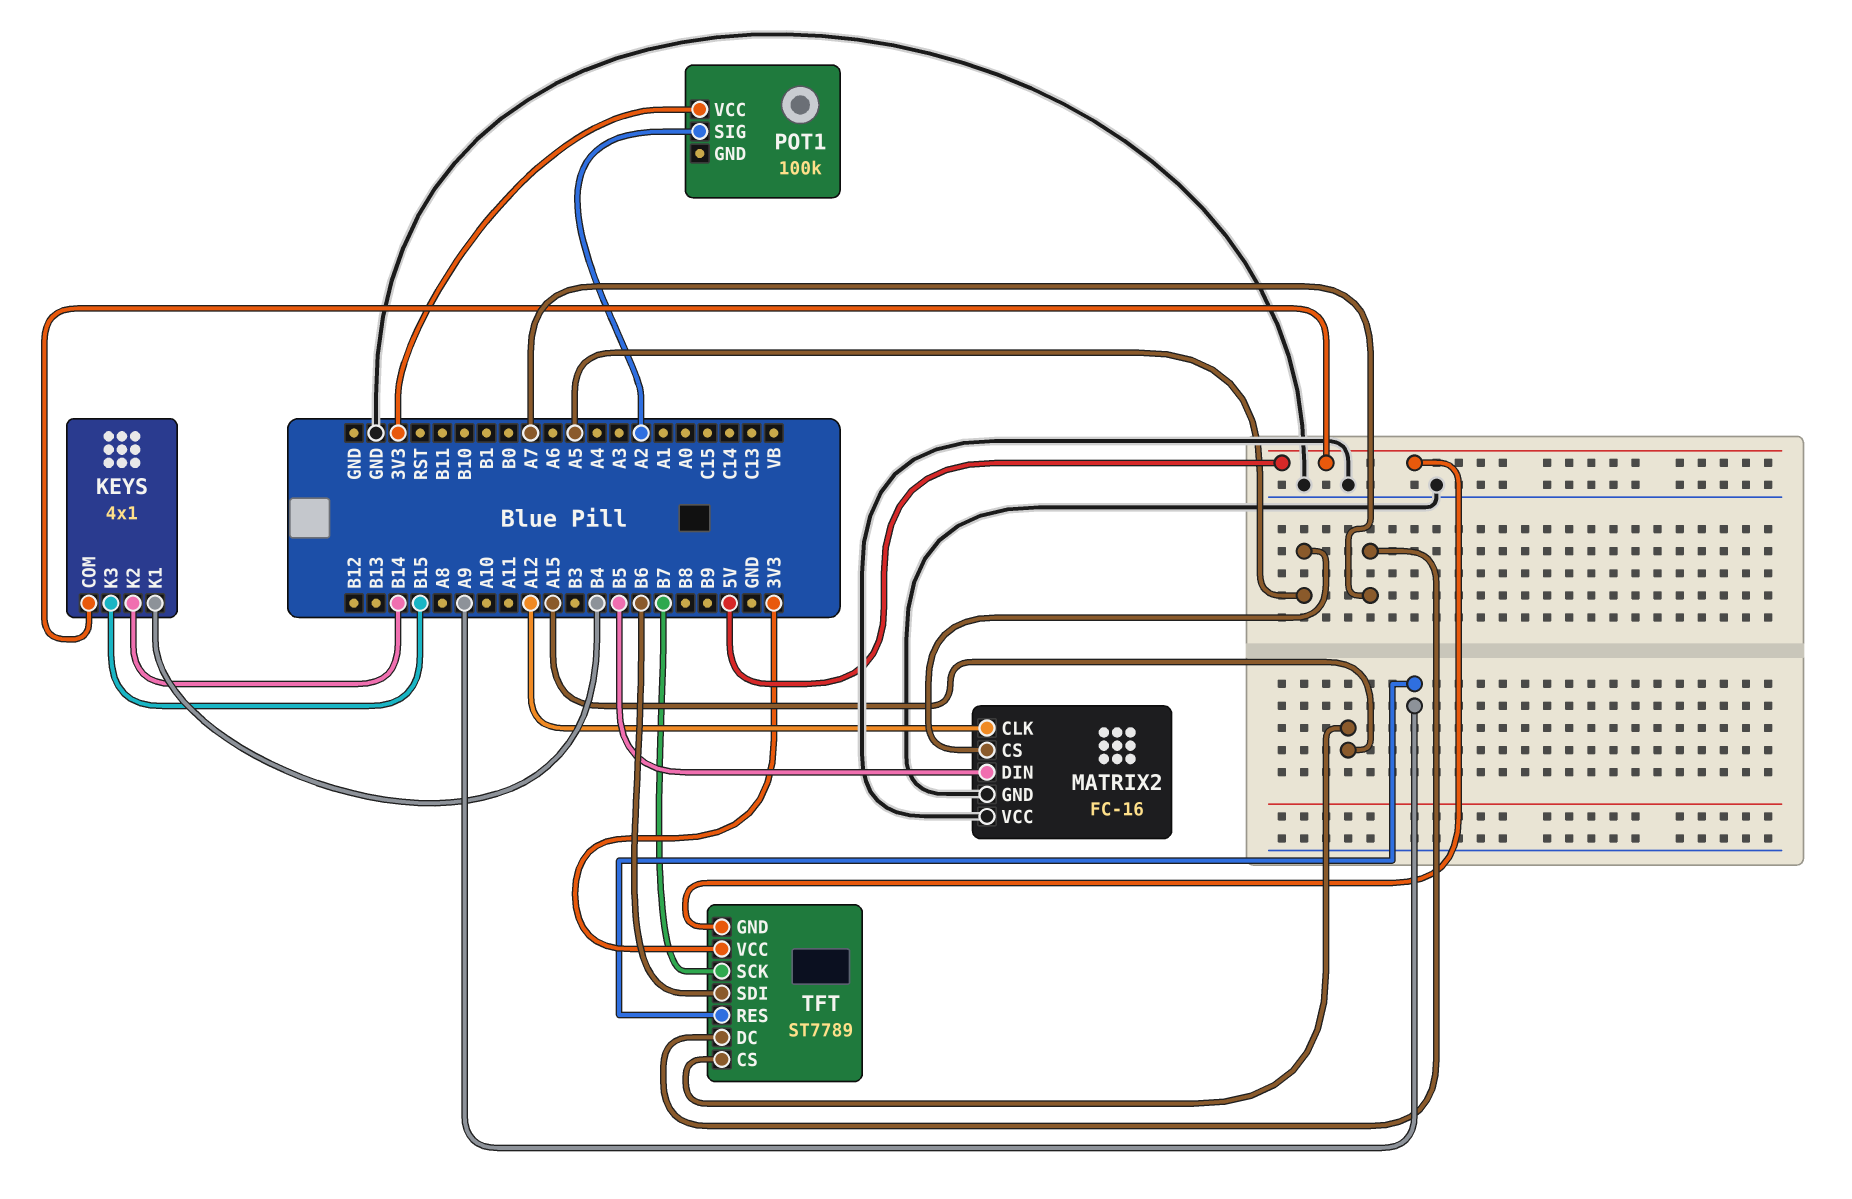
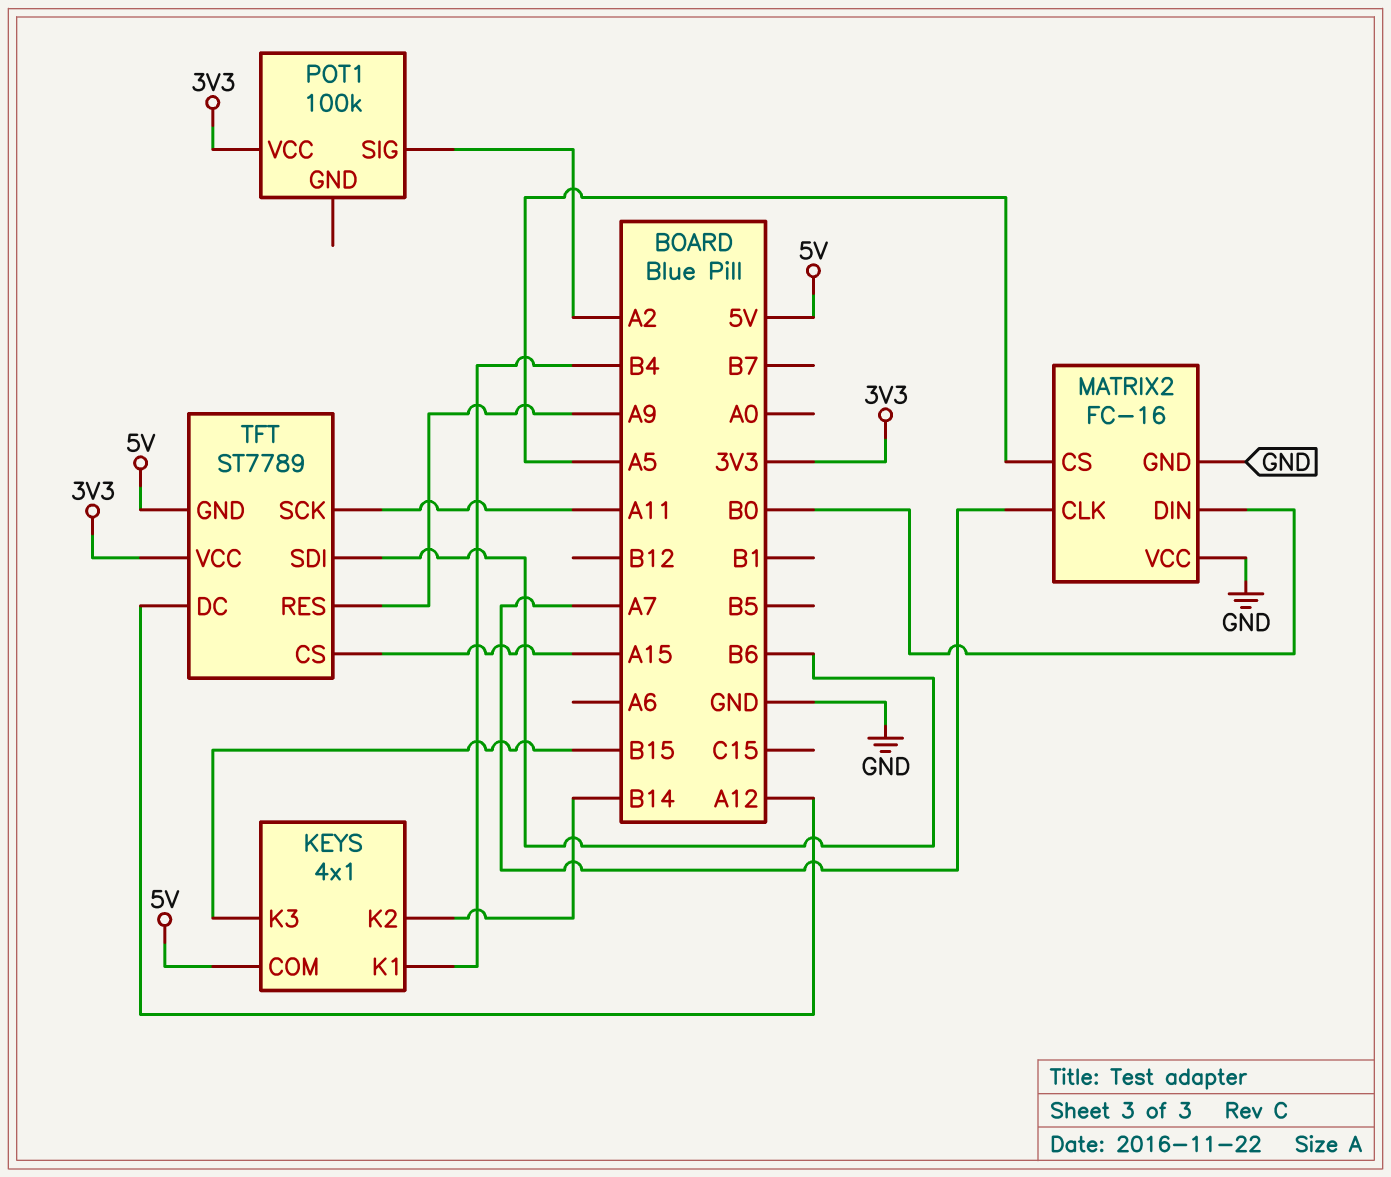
MATRIX2 pin CLK: A12 -> A7
MATRIX2 pin DIN: B5 -> B0
TFT pin DC: A7 -> A12
TFT pin SCK: B7 -> A11

